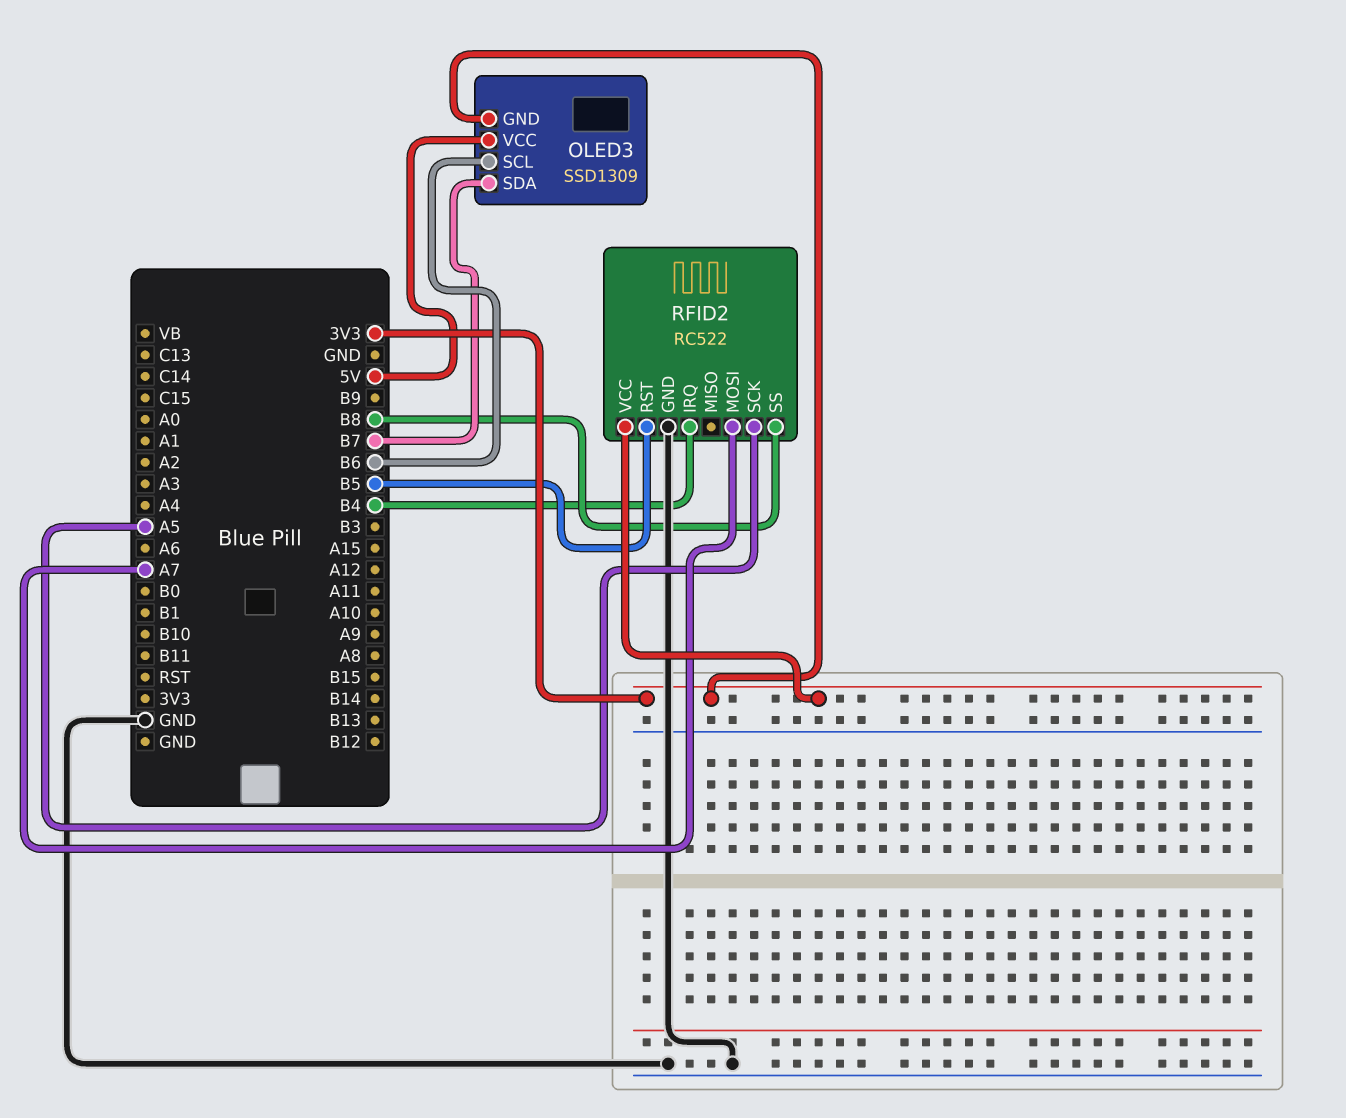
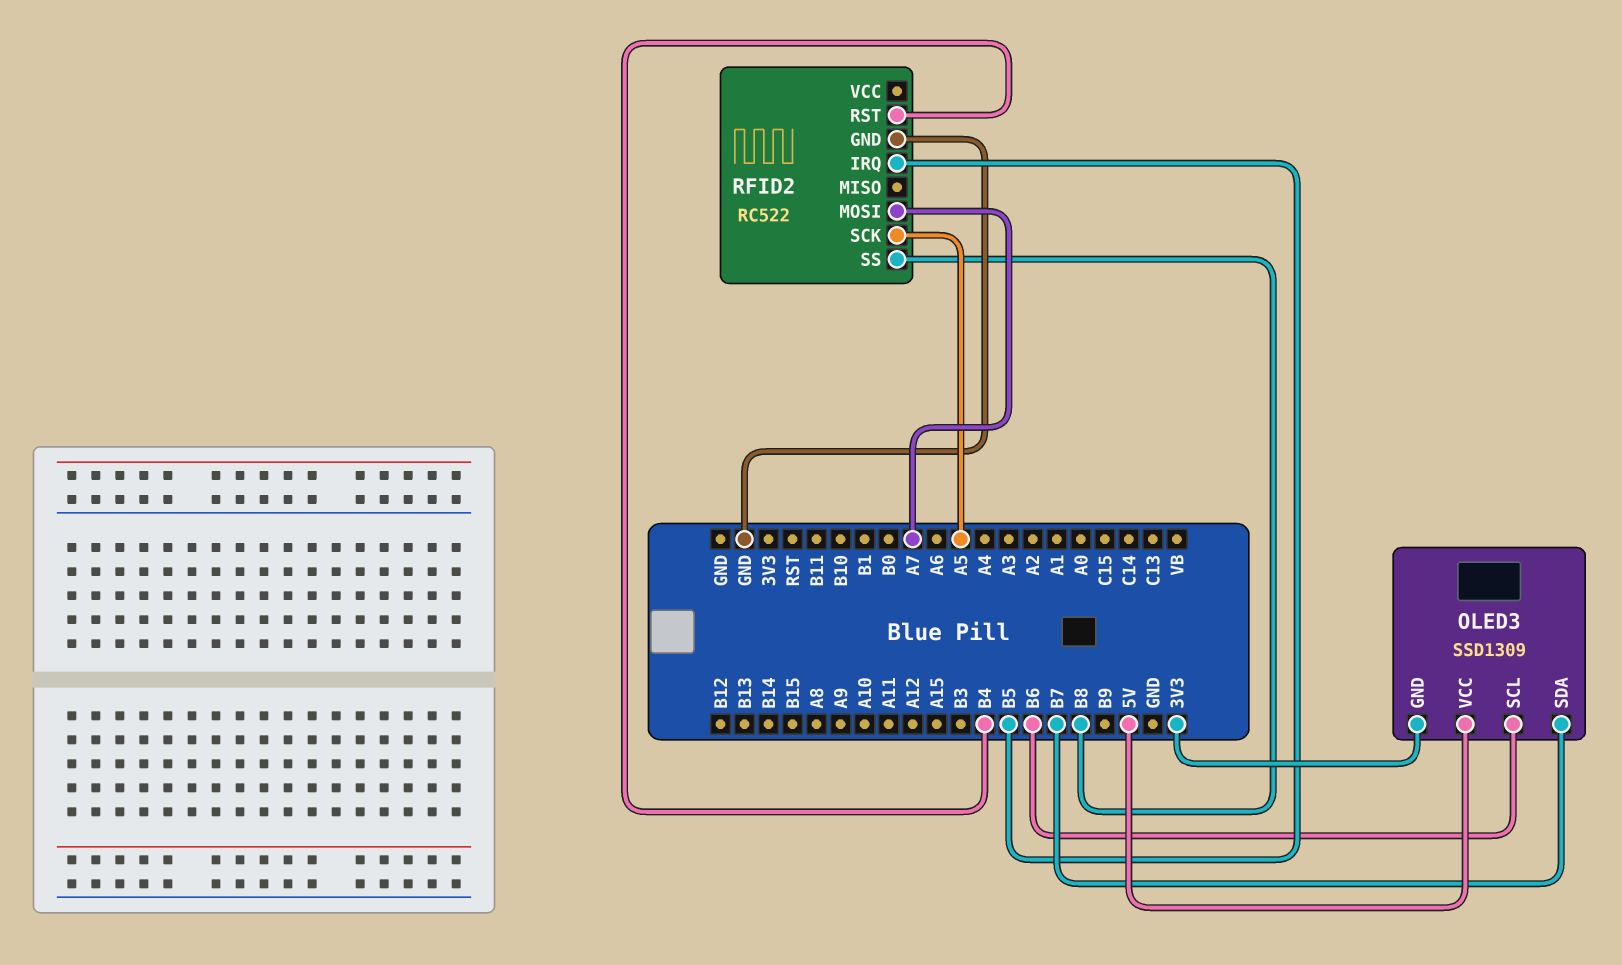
RFID2 pin IRQ: B4 -> B5
RFID2 pin RST: B5 -> B4
RFID2 pin VCC: 3V3 -> none

